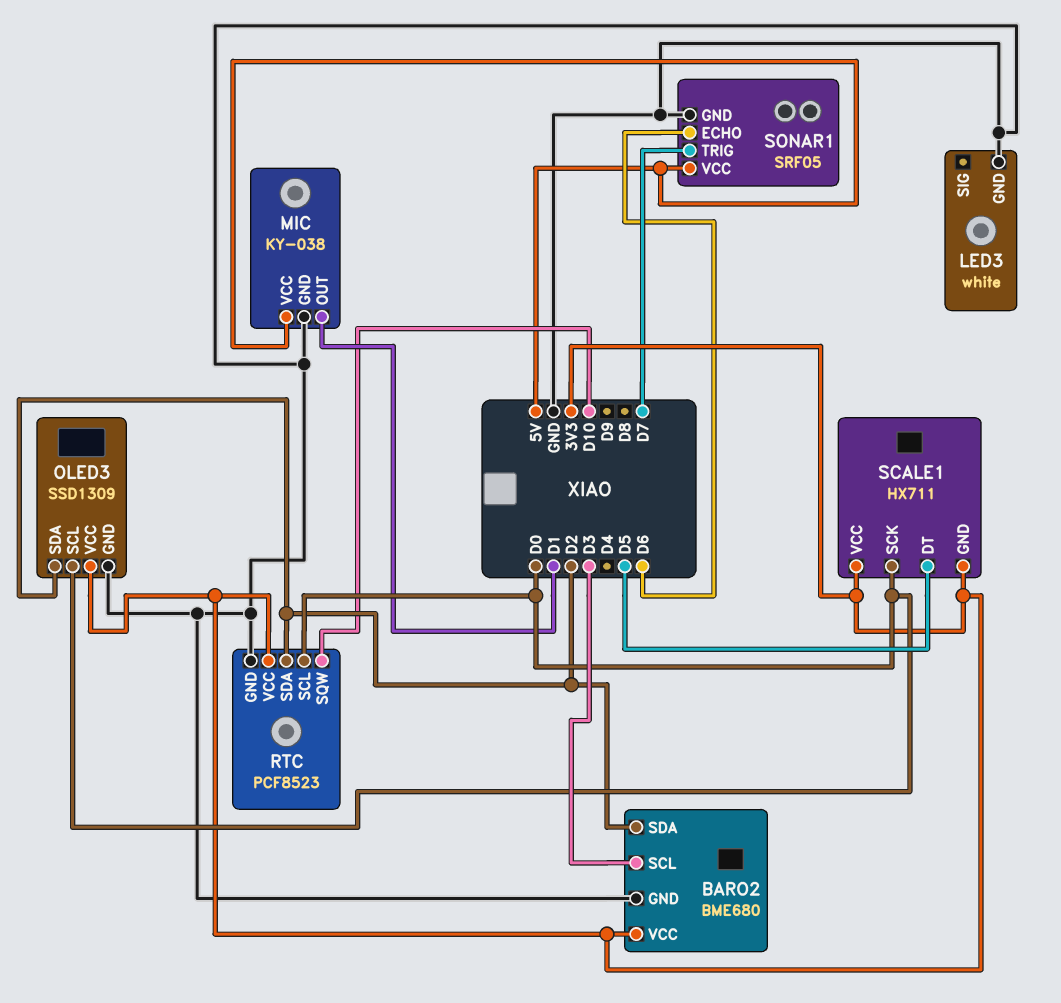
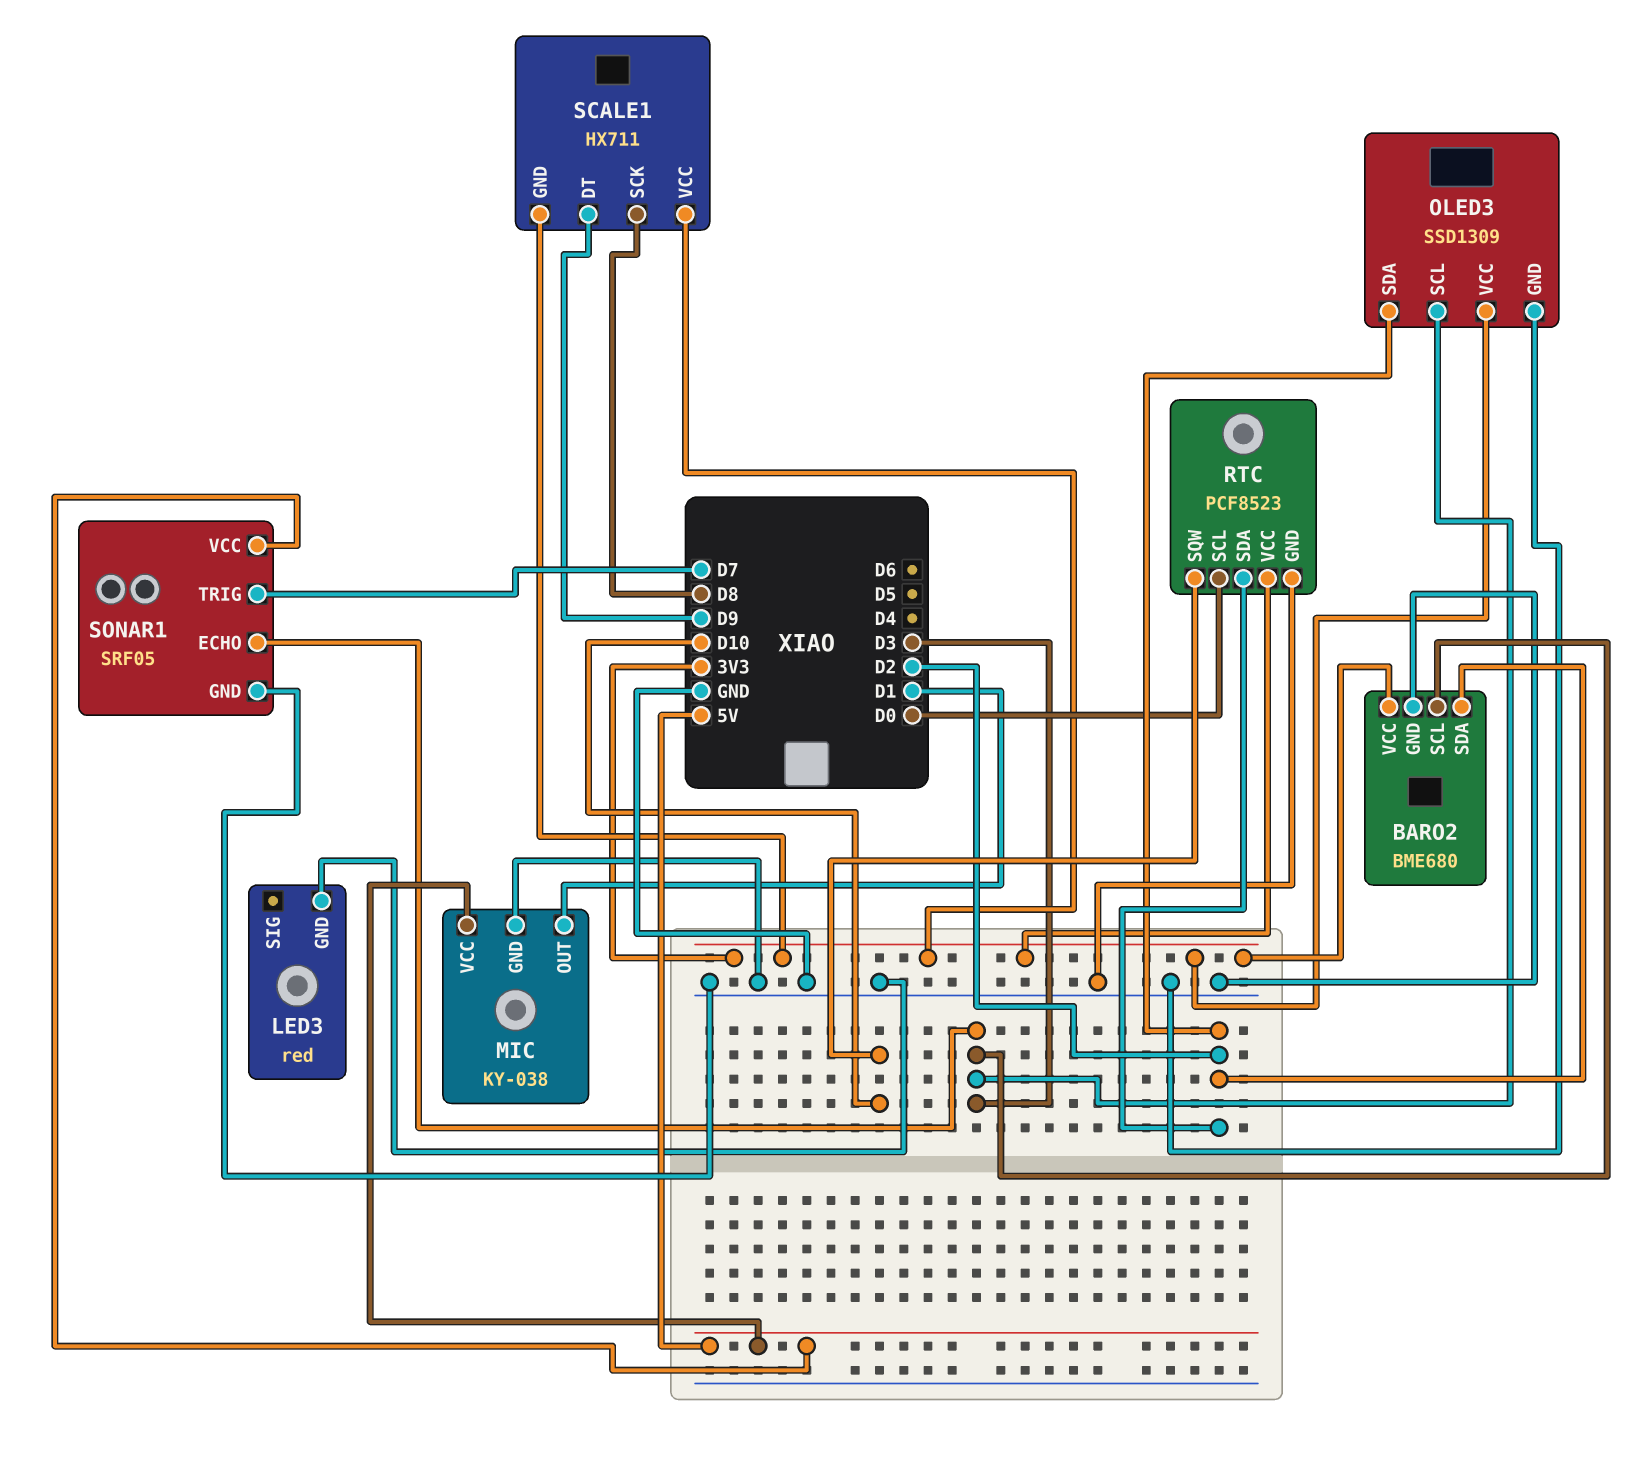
LED3: white -> red
OLED3 pin SCL: D0 -> D3
SCALE1 pin DT: D5 -> D9
SCALE1 pin SCK: D0 -> D8
SONAR1 pin ECHO: D6 -> D3

